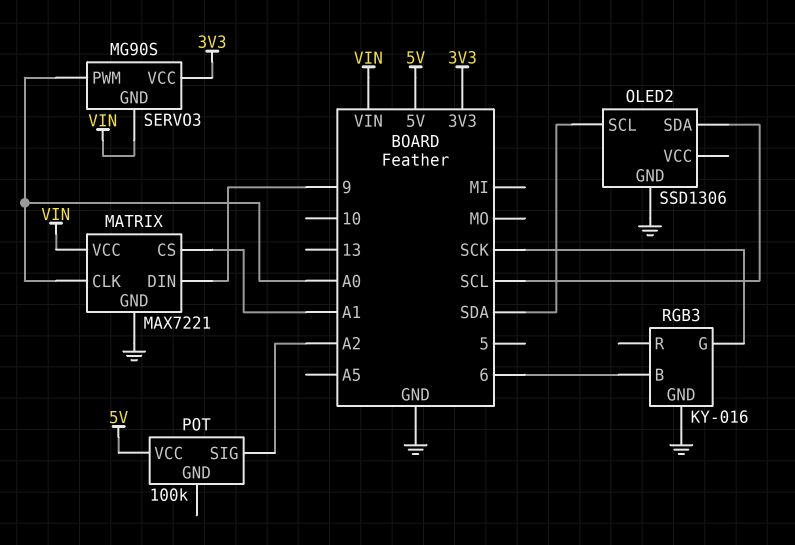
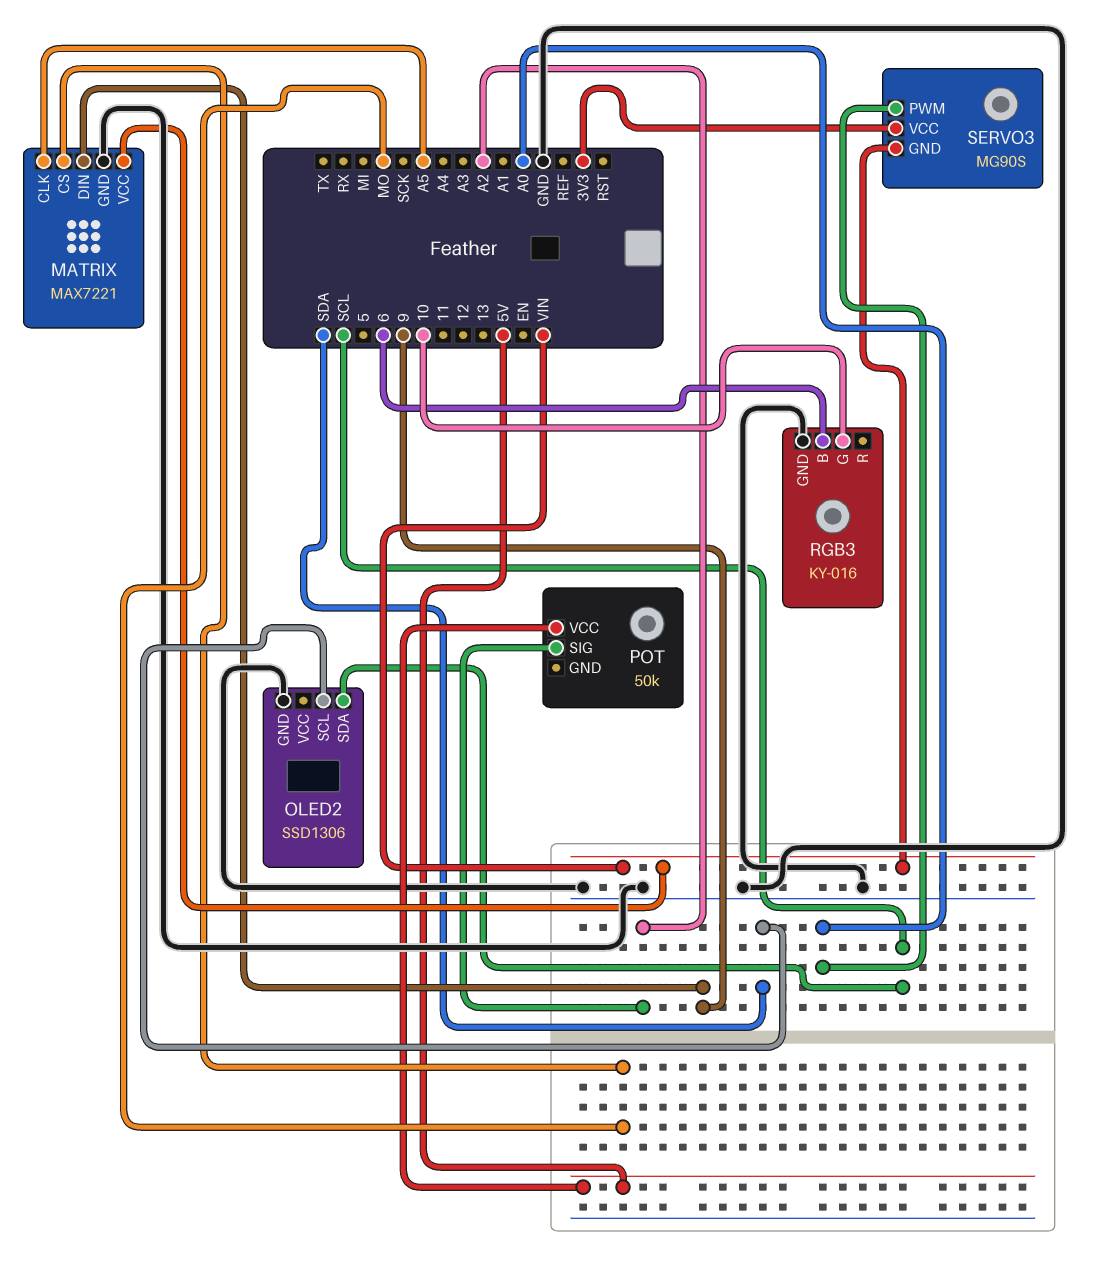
MATRIX pin CLK: A0 -> A5
MATRIX pin CS: A1 -> MO
POT: 100k -> 50k
RGB3 pin G: SCK -> 10

